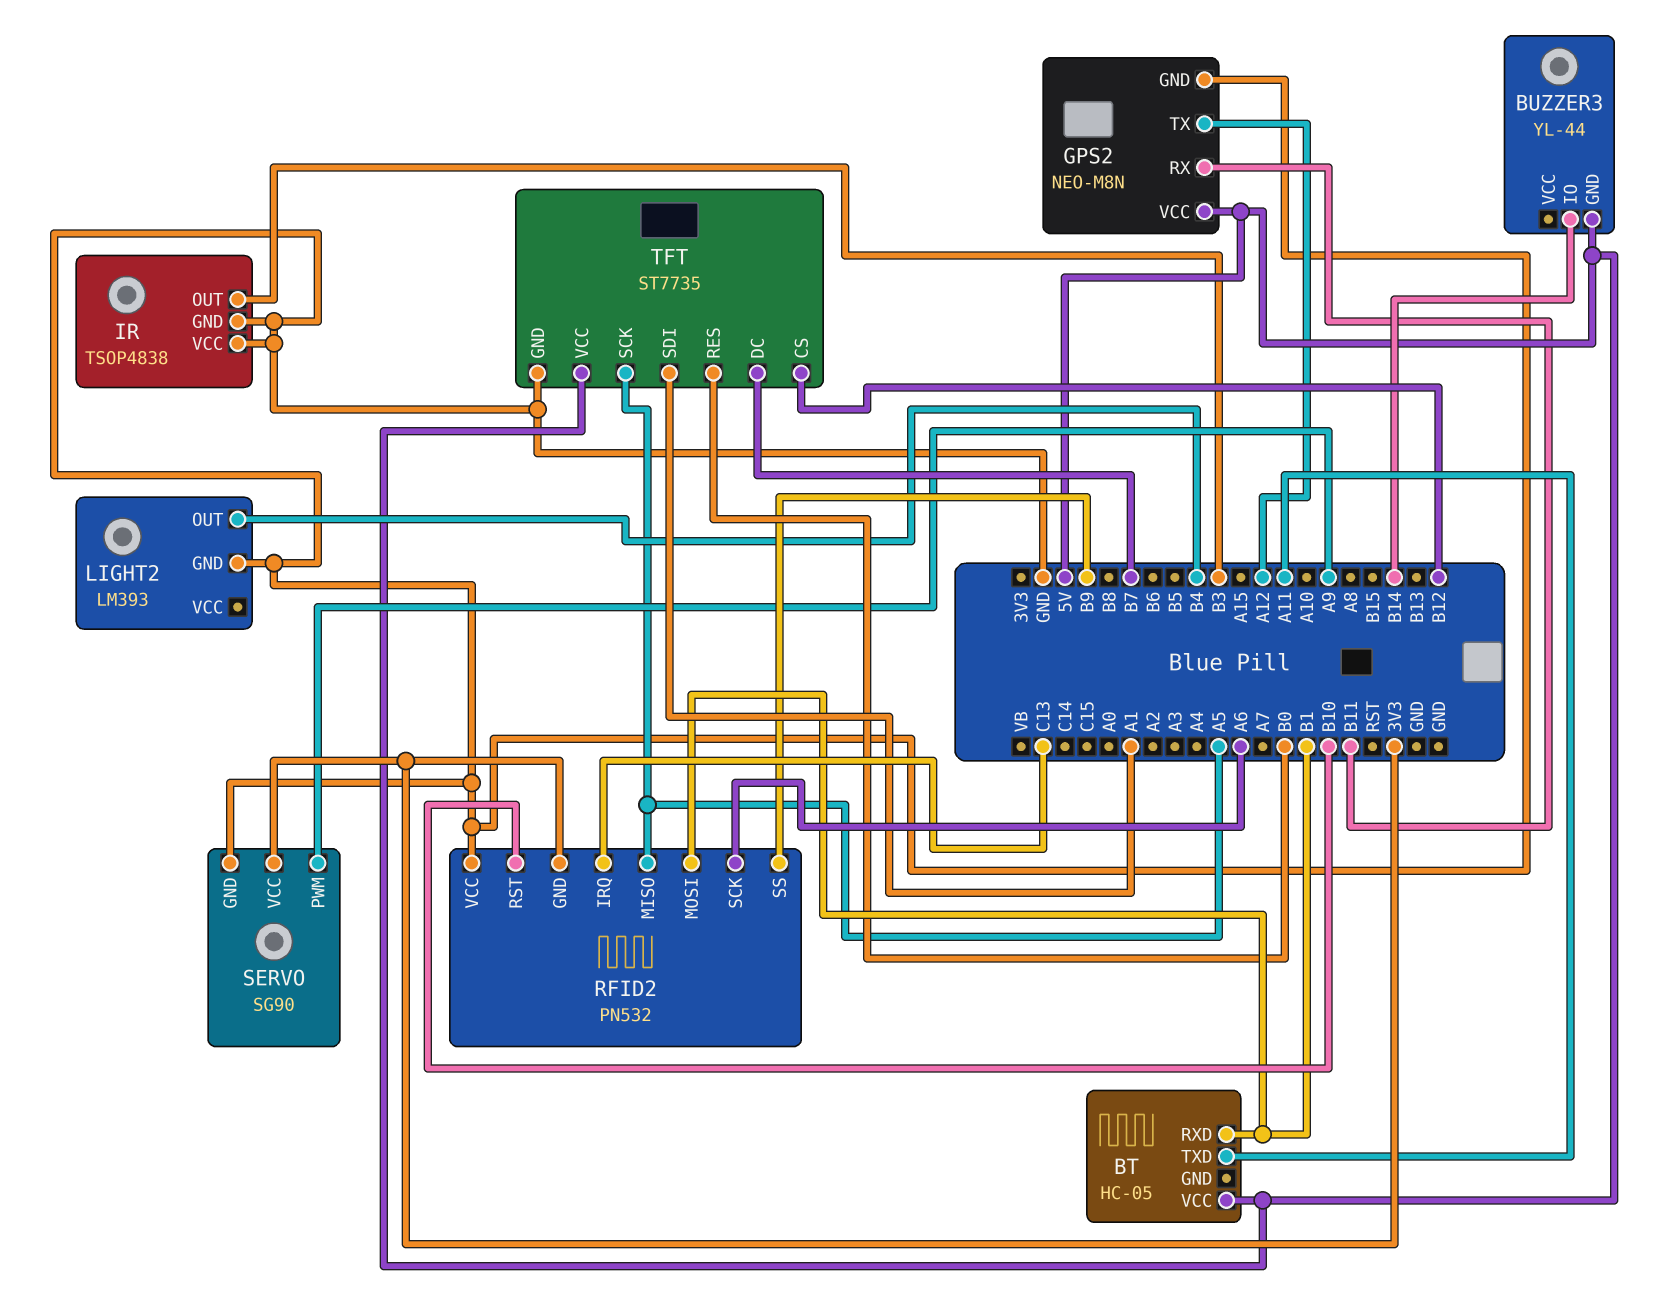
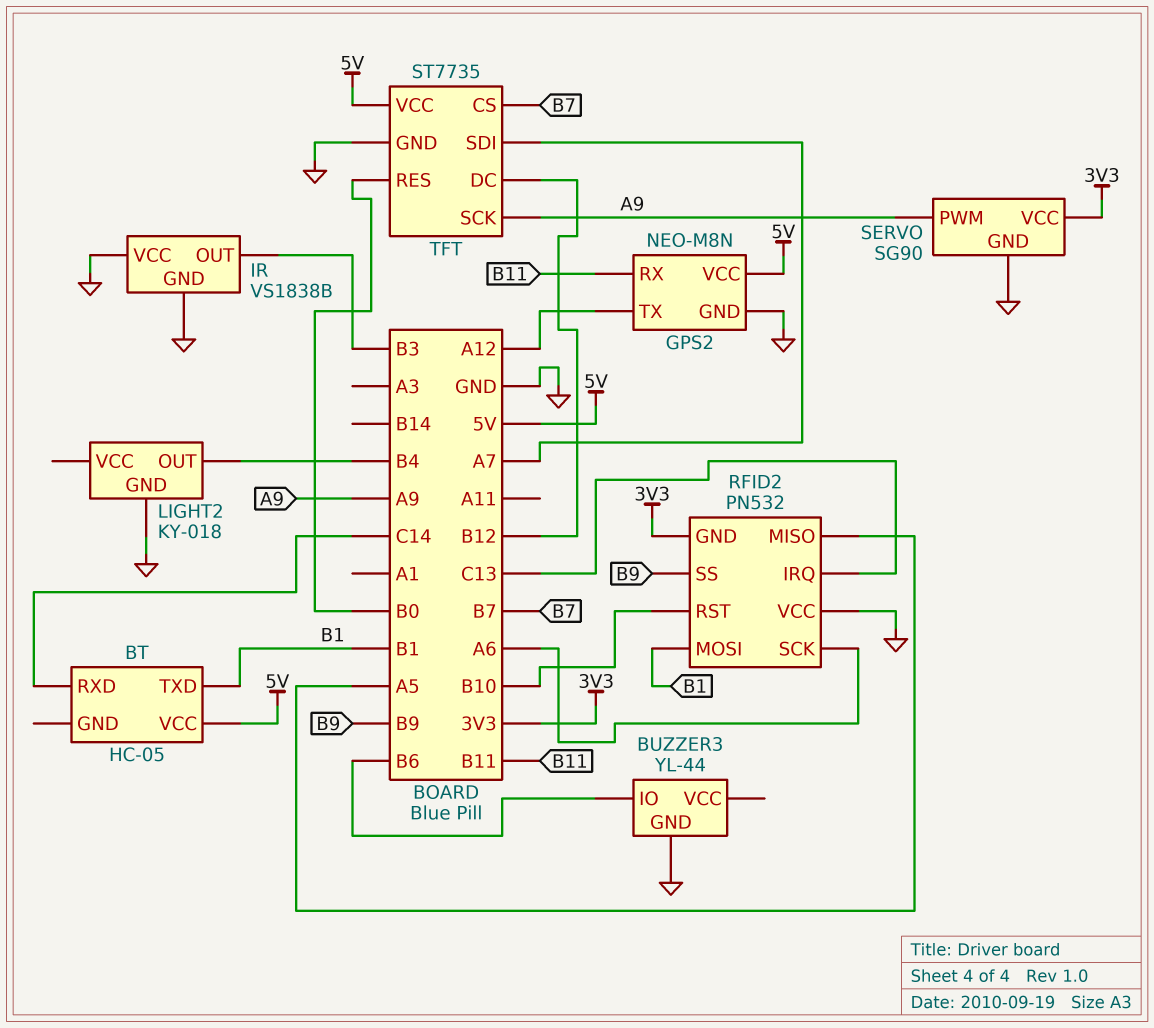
BT pin RXD: B1 -> C14
BT pin TXD: A11 -> B1
BUZZER3 pin GND: 5V -> GND
BUZZER3 pin IO: B14 -> B6
IR: TSOP4838 -> VS1838B
LIGHT2: LM393 -> KY-018
TFT pin CS: B12 -> B7
TFT pin DC: B7 -> B12
TFT pin SCK: A5 -> A9
TFT pin SDI: A1 -> A7

